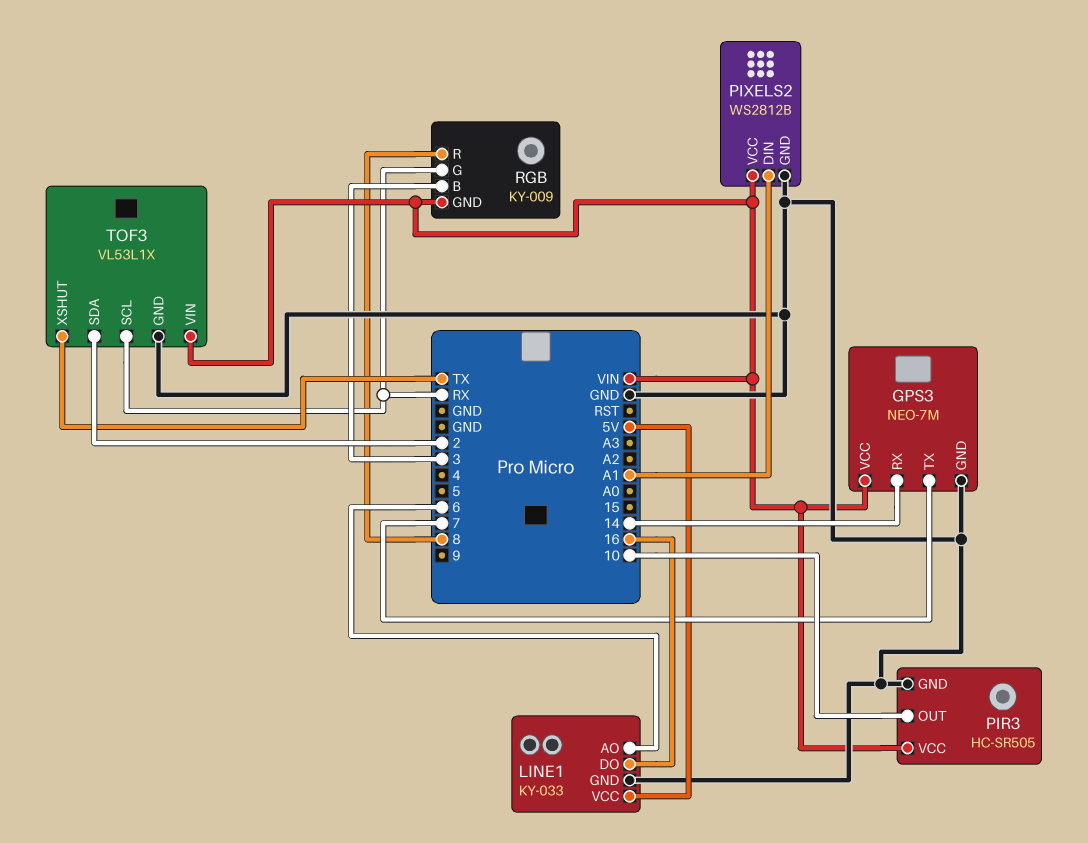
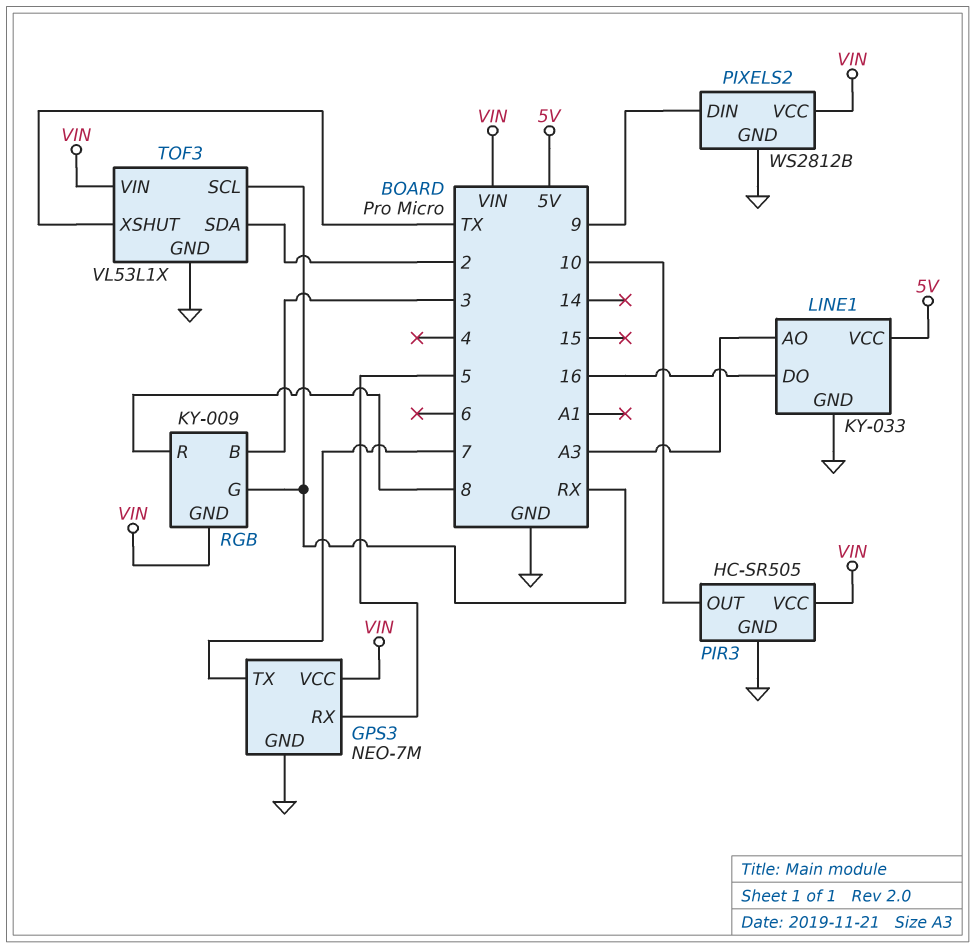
GPS3 pin RX: 14 -> 5
LINE1 pin AO: 6 -> A3
PIXELS2 pin DIN: A1 -> 9

